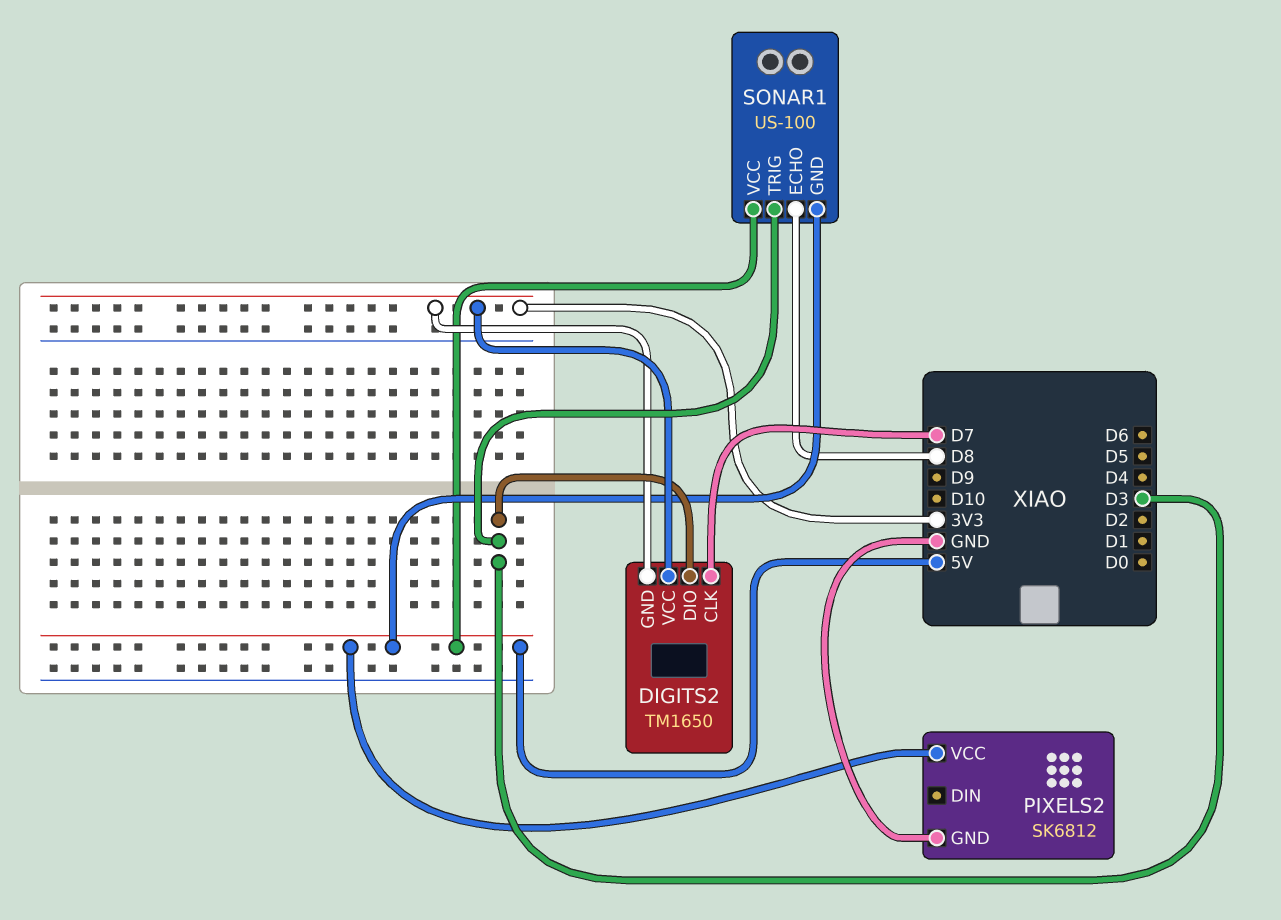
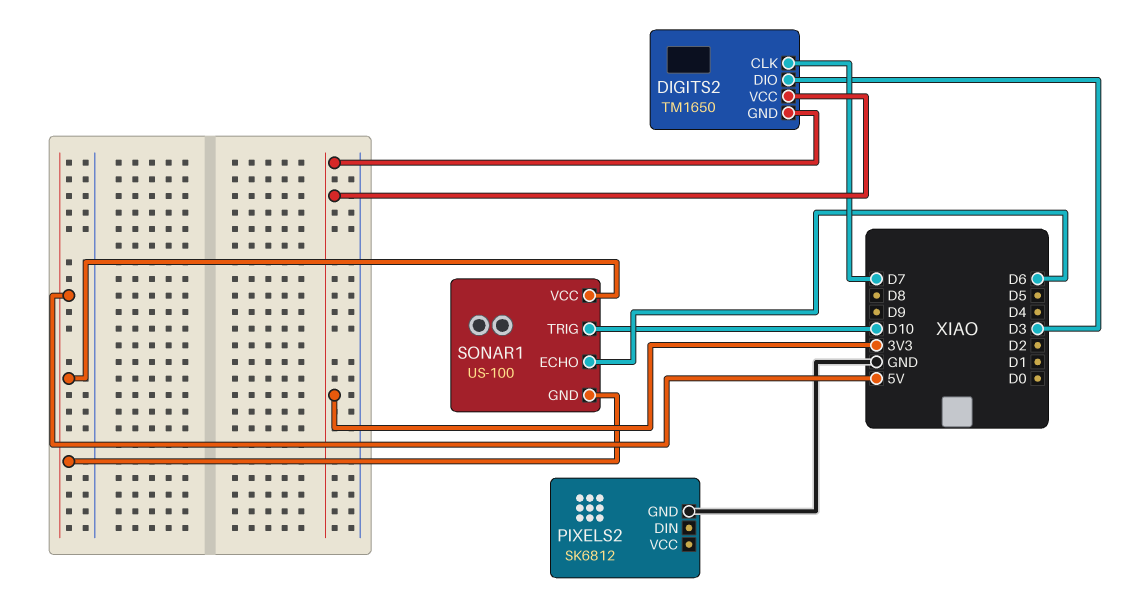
PIXELS2 pin VCC: 5V -> none
SONAR1 pin ECHO: D8 -> D6
SONAR1 pin TRIG: D3 -> D10

